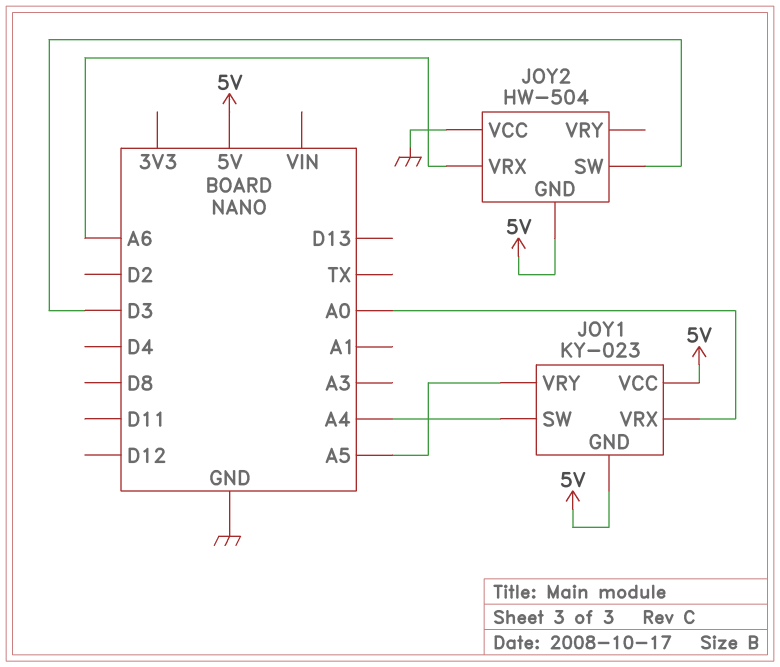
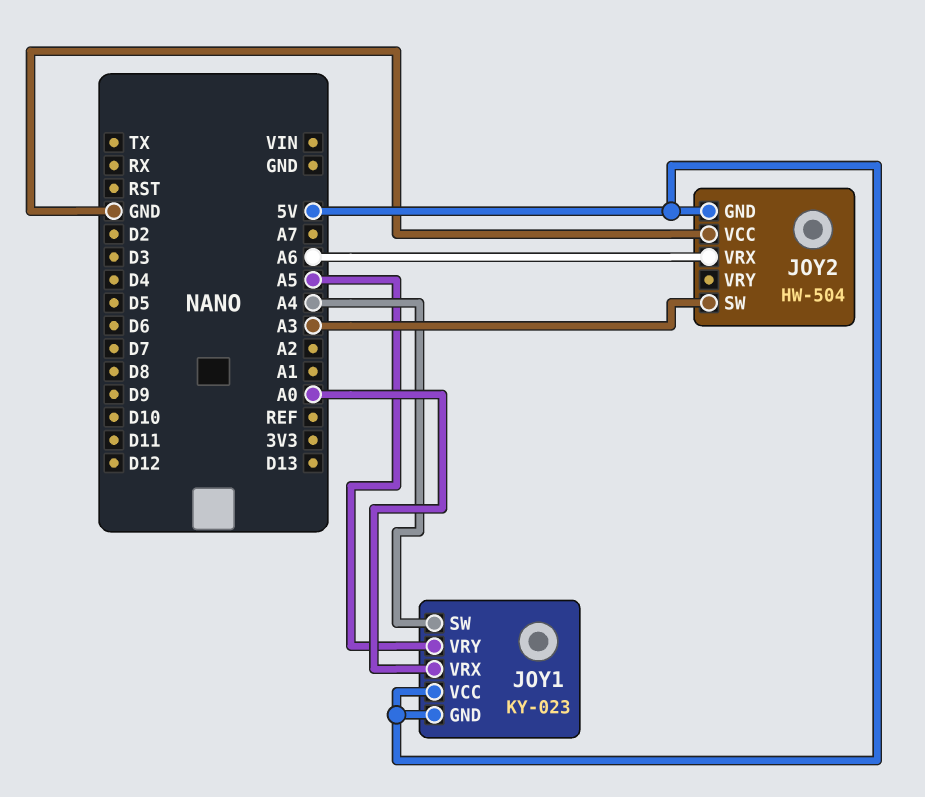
JOY2 pin SW: D3 -> A3

